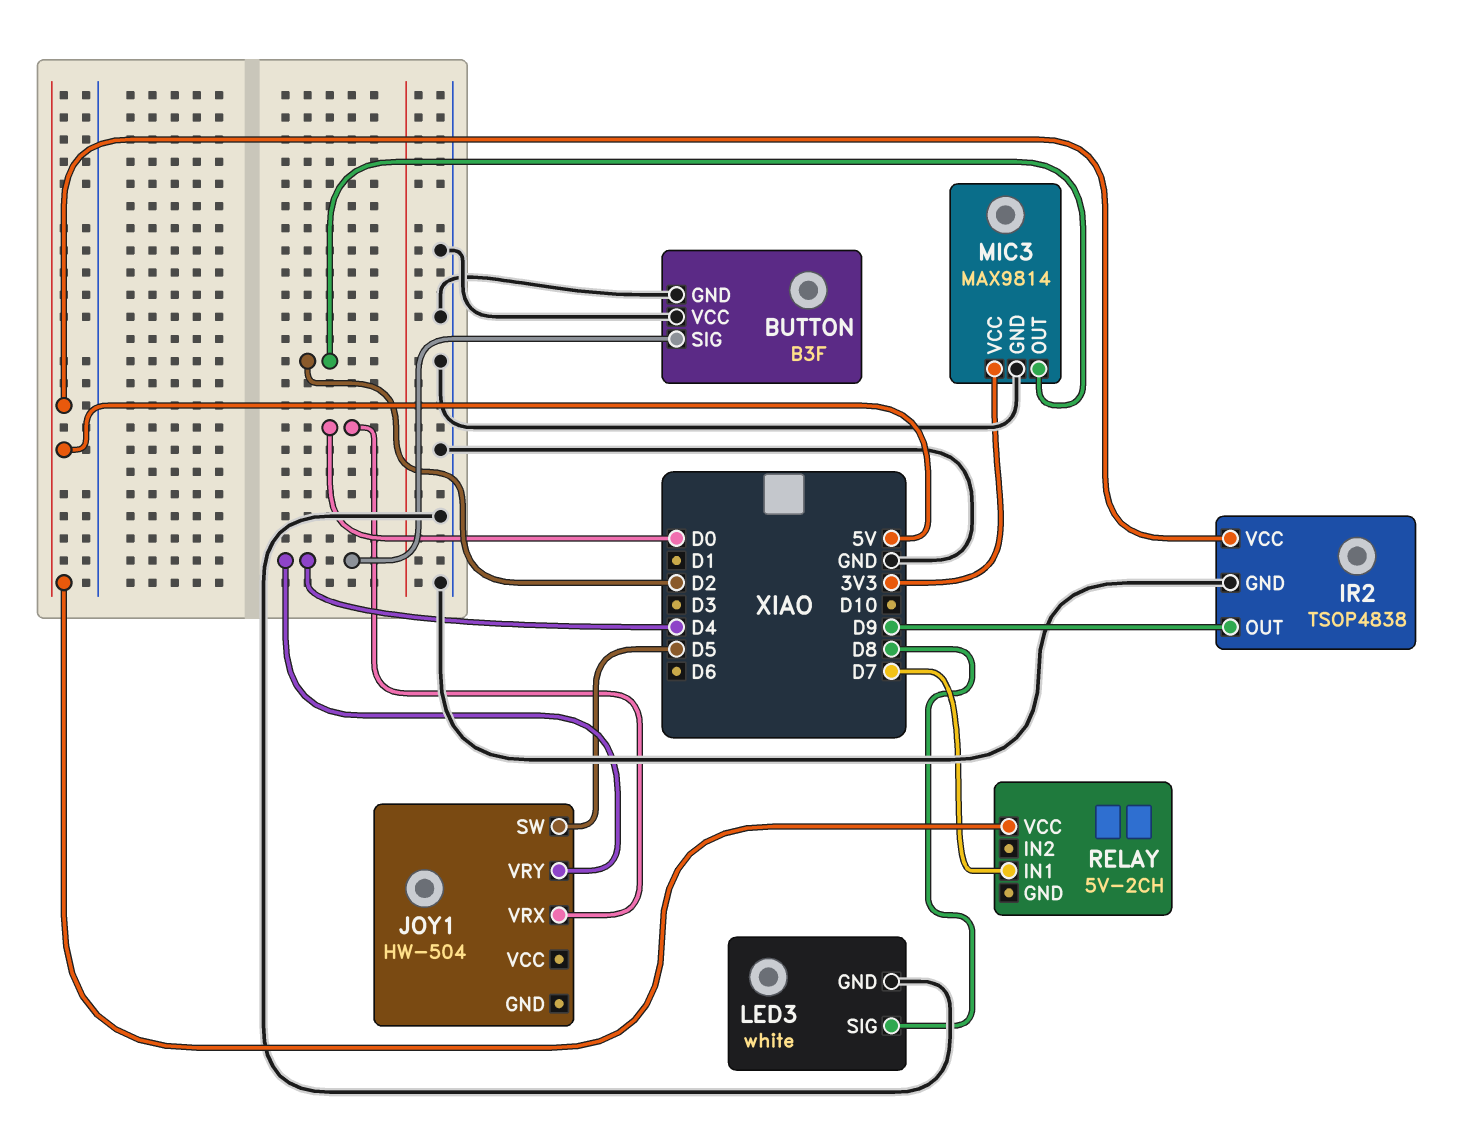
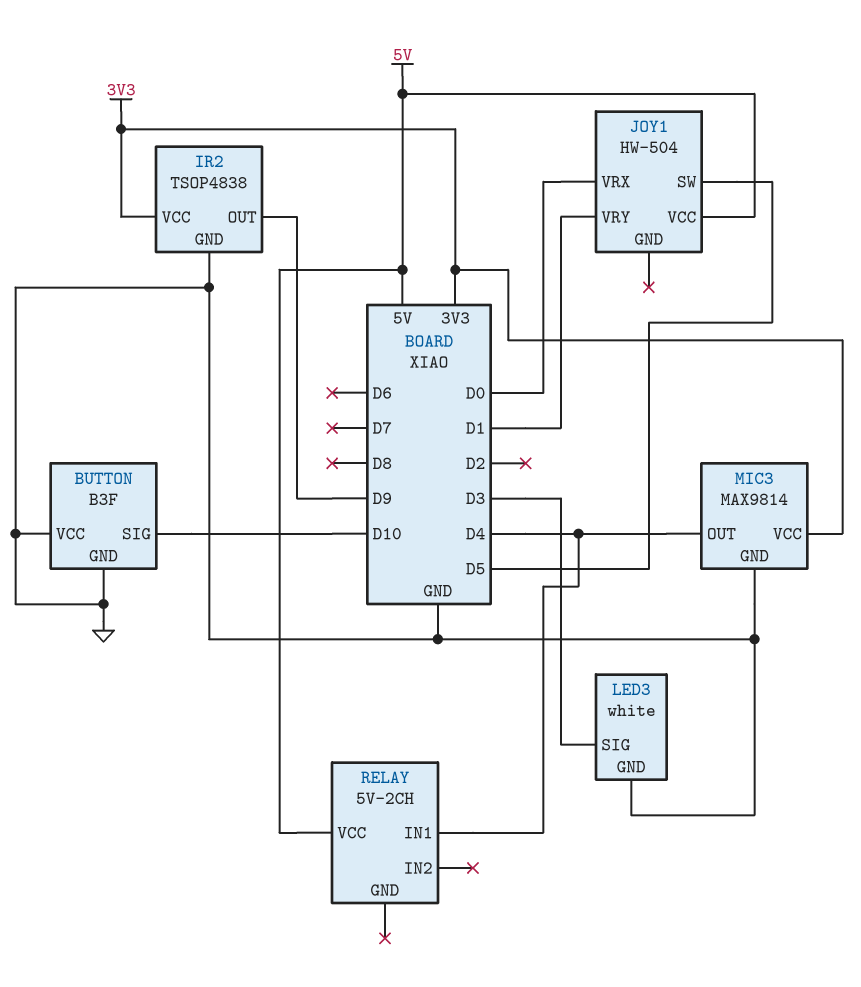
BUTTON pin SIG: D4 -> D10
IR2 pin VCC: 5V -> 3V3
JOY1 pin VCC: none -> 5V
JOY1 pin VRY: D4 -> D1
LED3 pin SIG: D8 -> D3
MIC3 pin OUT: D2 -> D4
RELAY pin IN1: D7 -> D4

